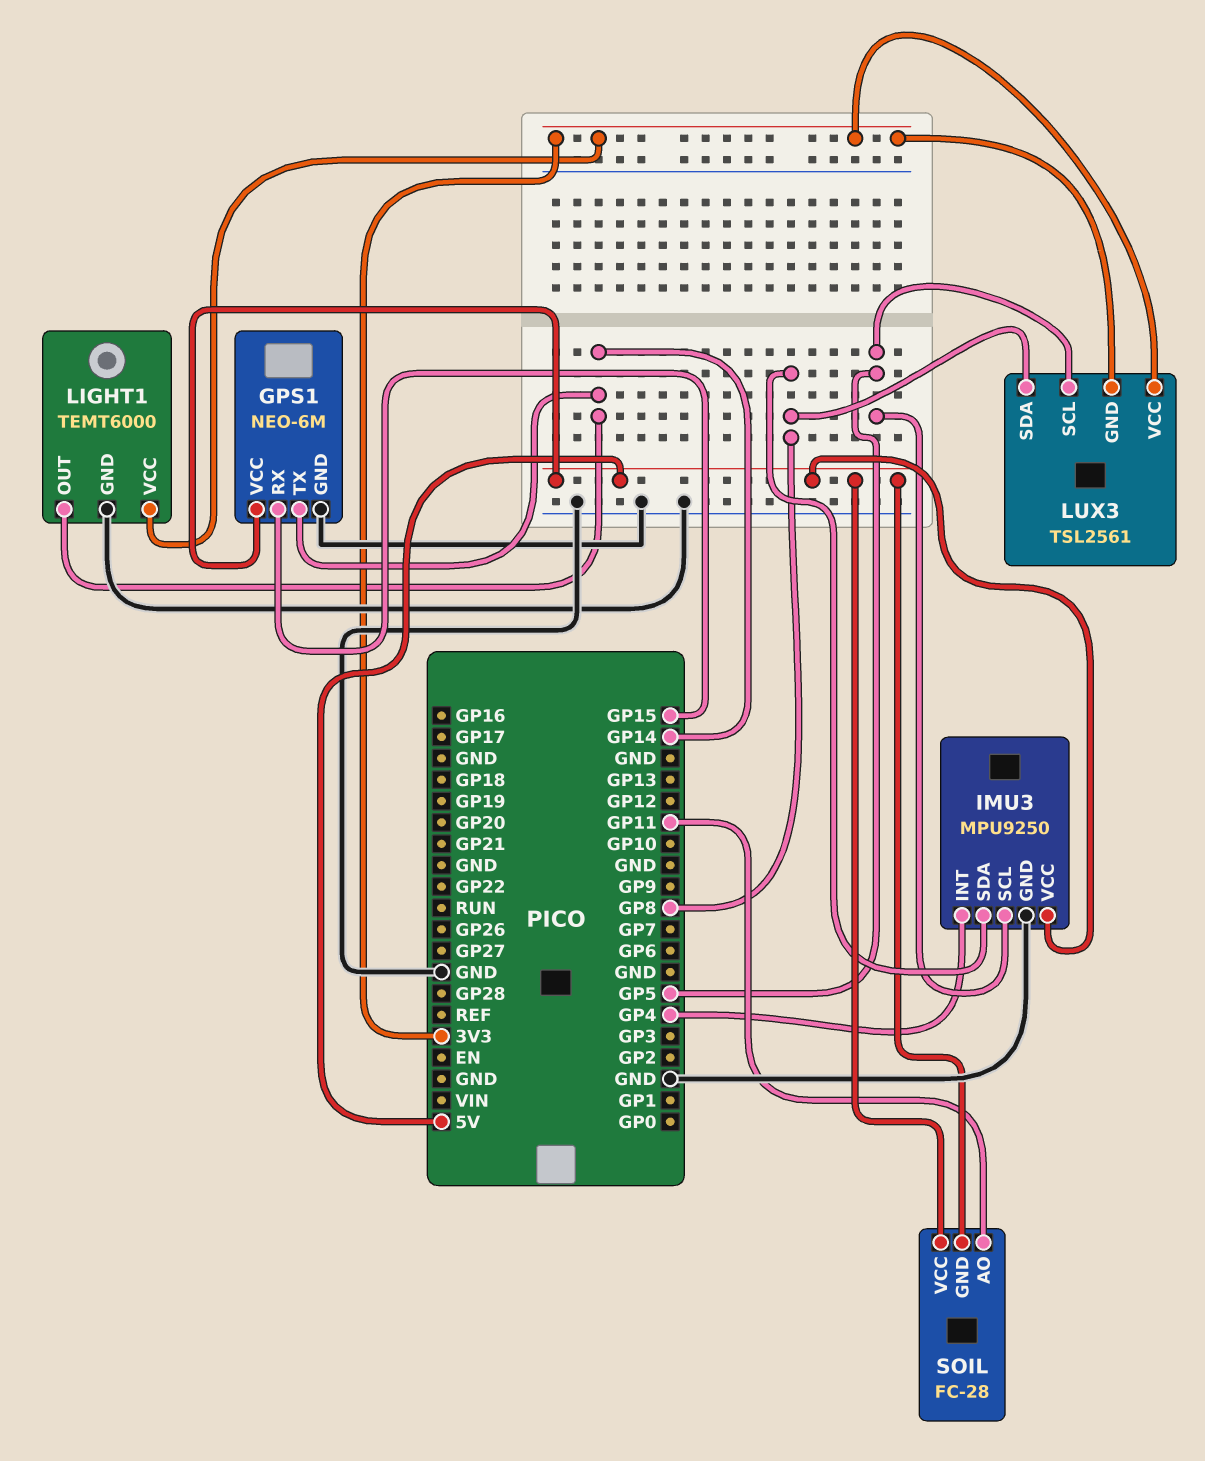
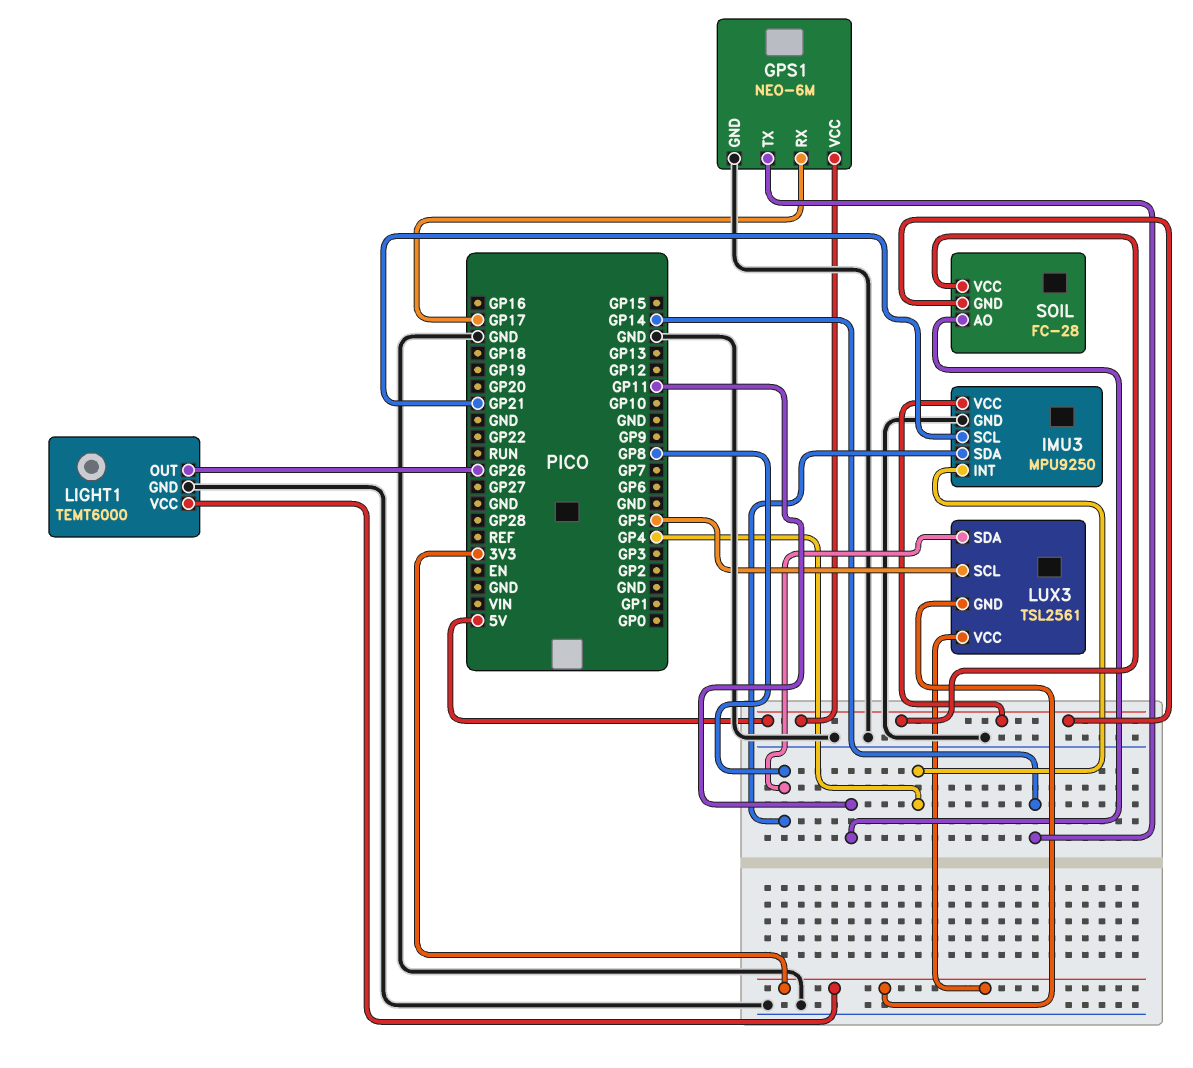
GPS1 pin RX: GP15 -> GP17
IMU3 pin SCL: GP5 -> GP21
LIGHT1 pin OUT: GP14 -> GP26

